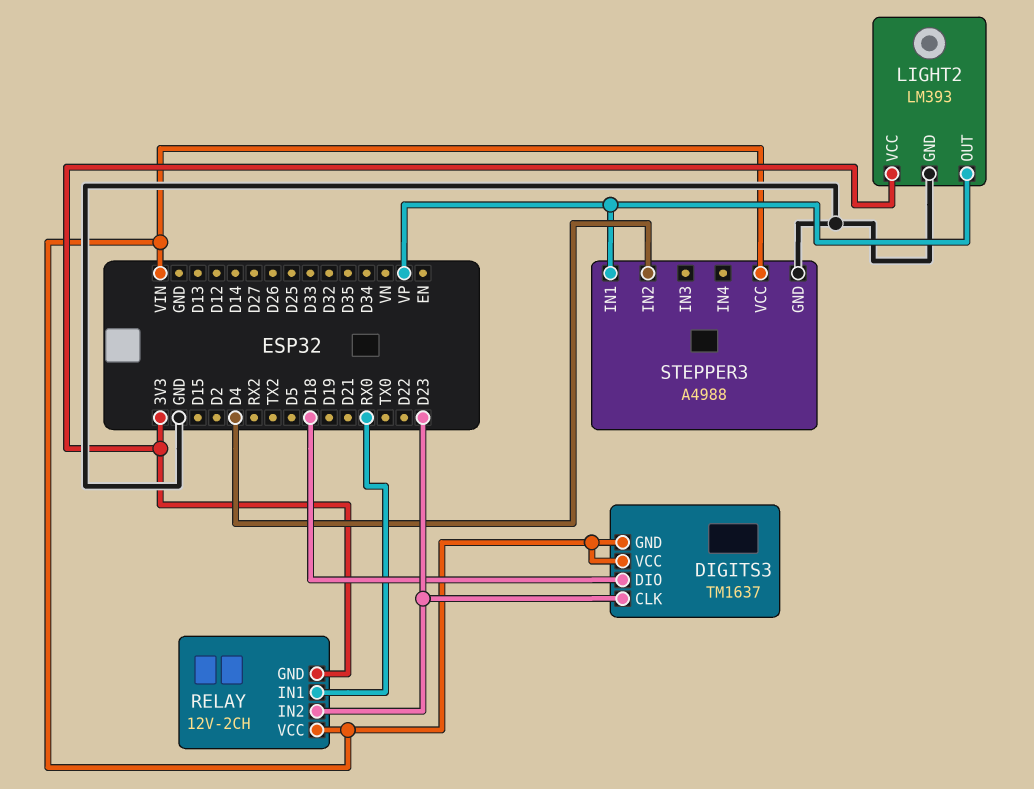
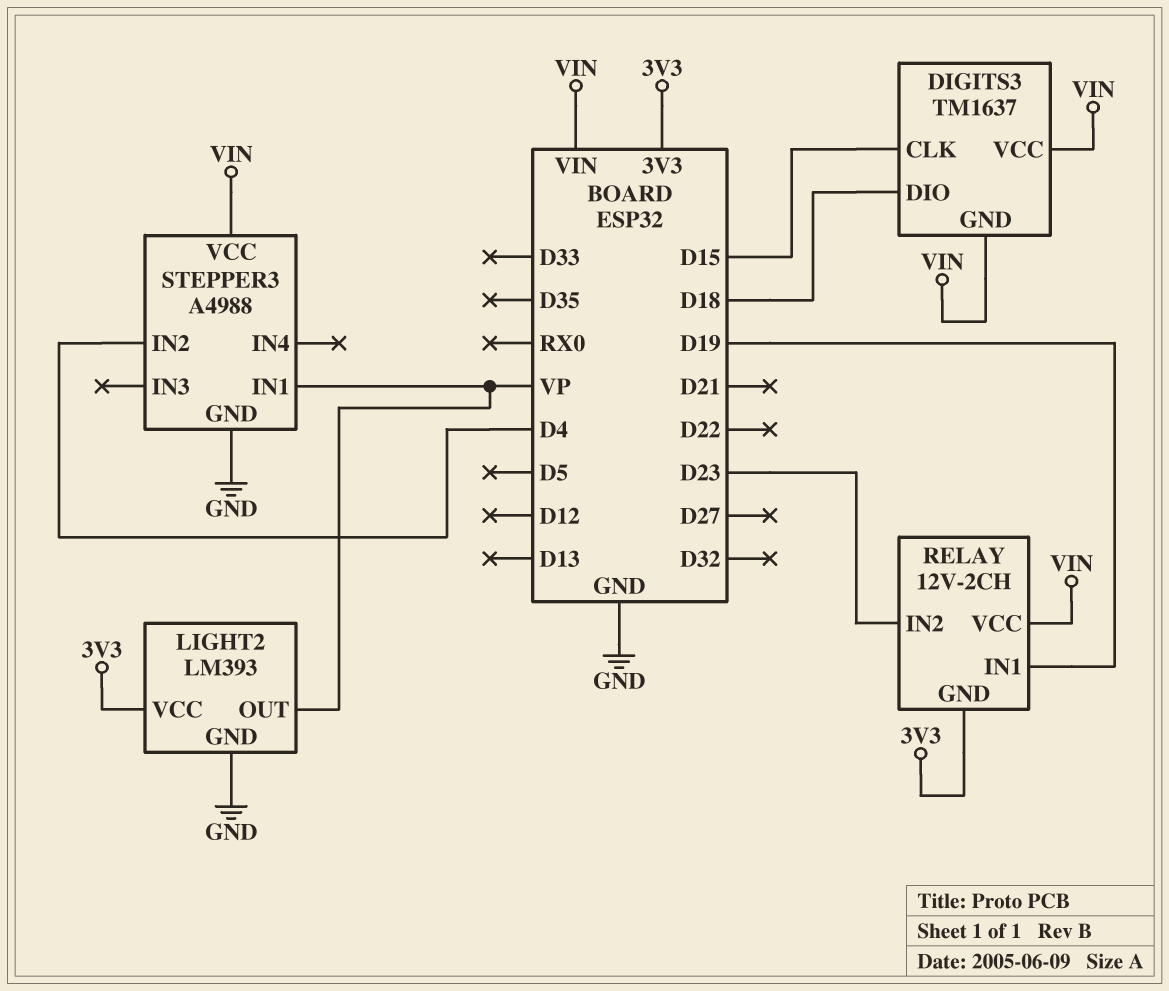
DIGITS3 pin CLK: D23 -> D15
RELAY pin IN1: RX0 -> D19

